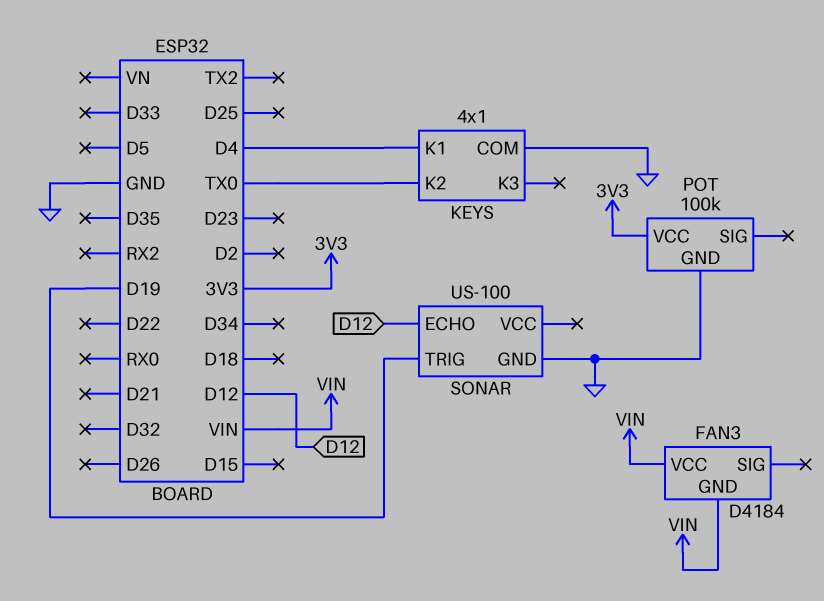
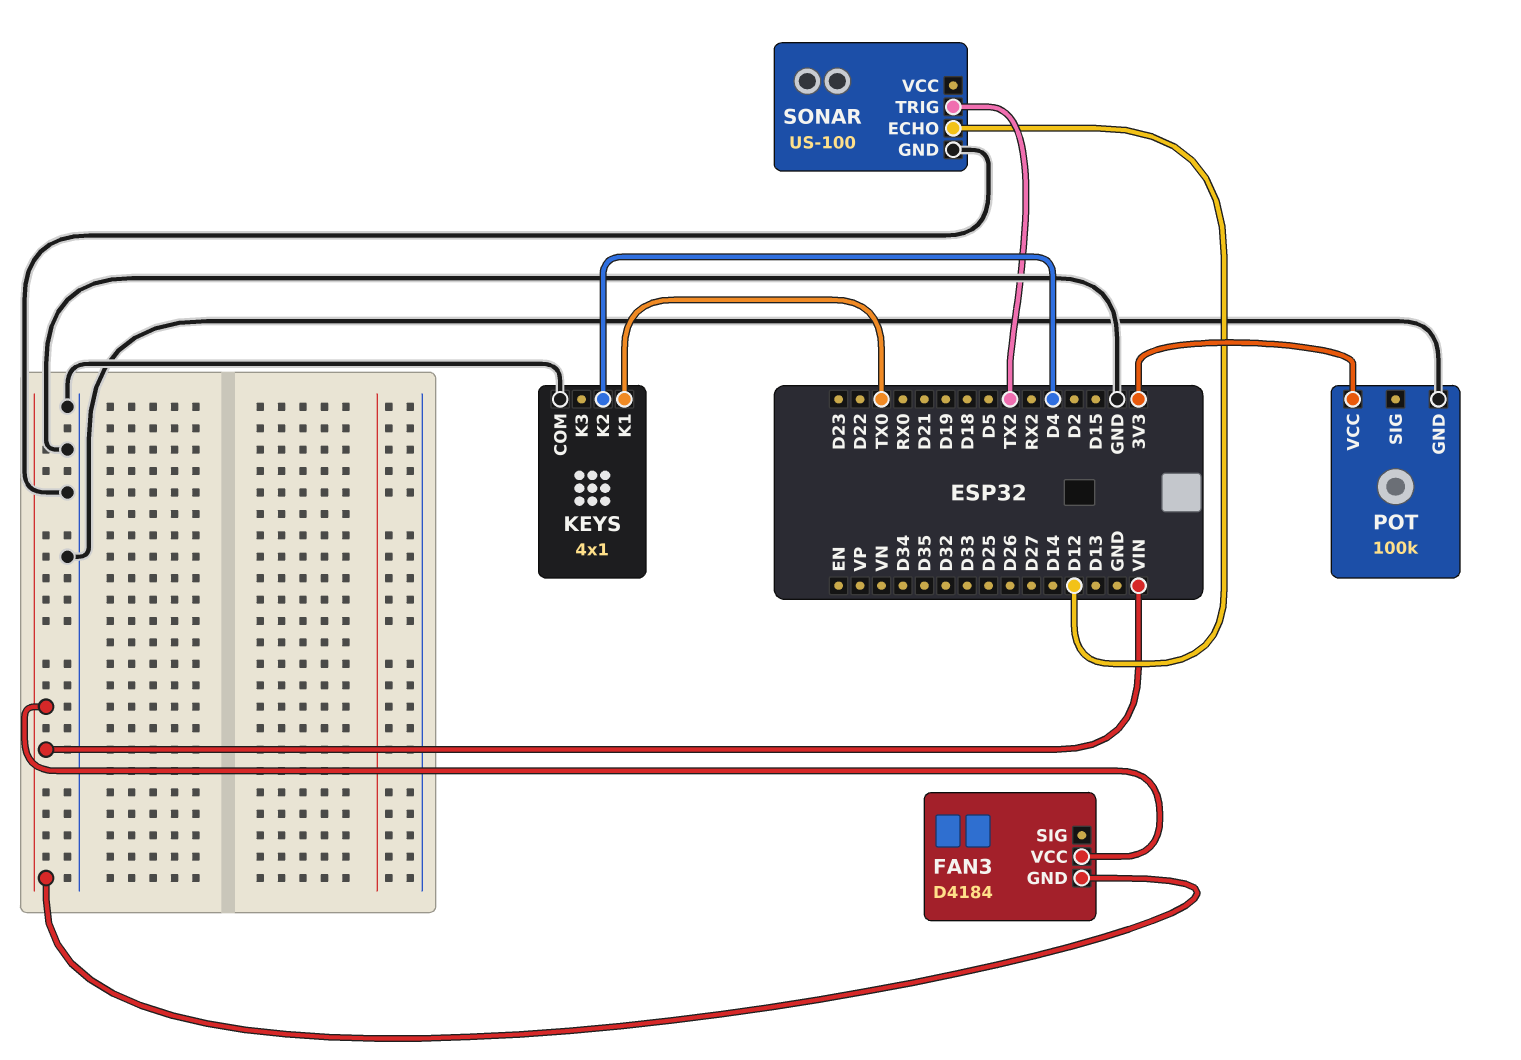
KEYS pin K1: D4 -> TX0
KEYS pin K2: TX0 -> D4
SONAR pin TRIG: D19 -> TX2

